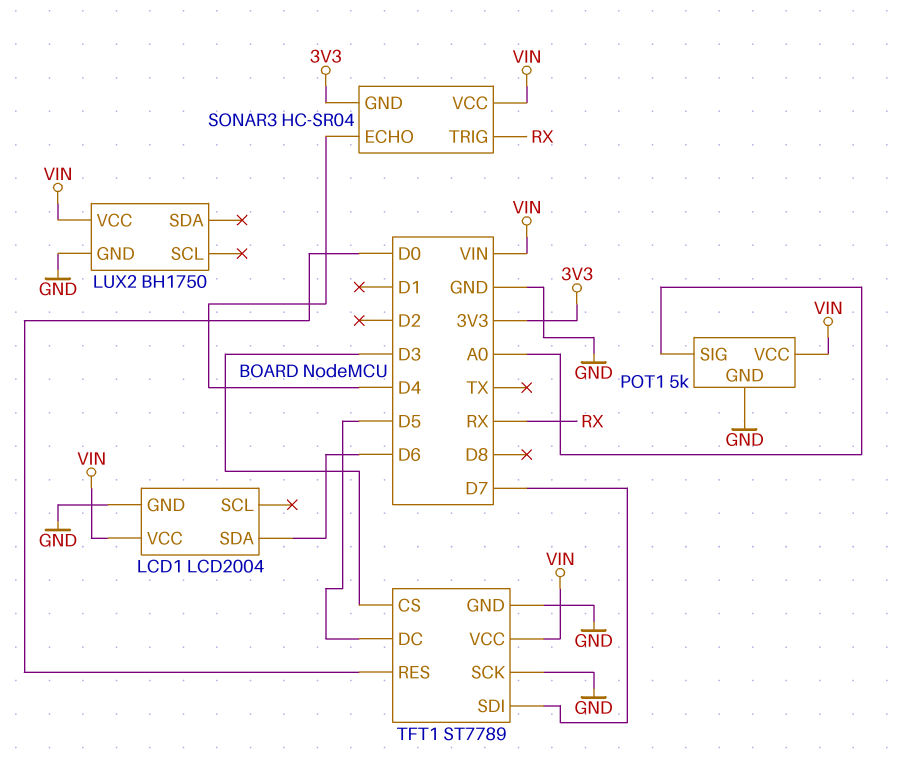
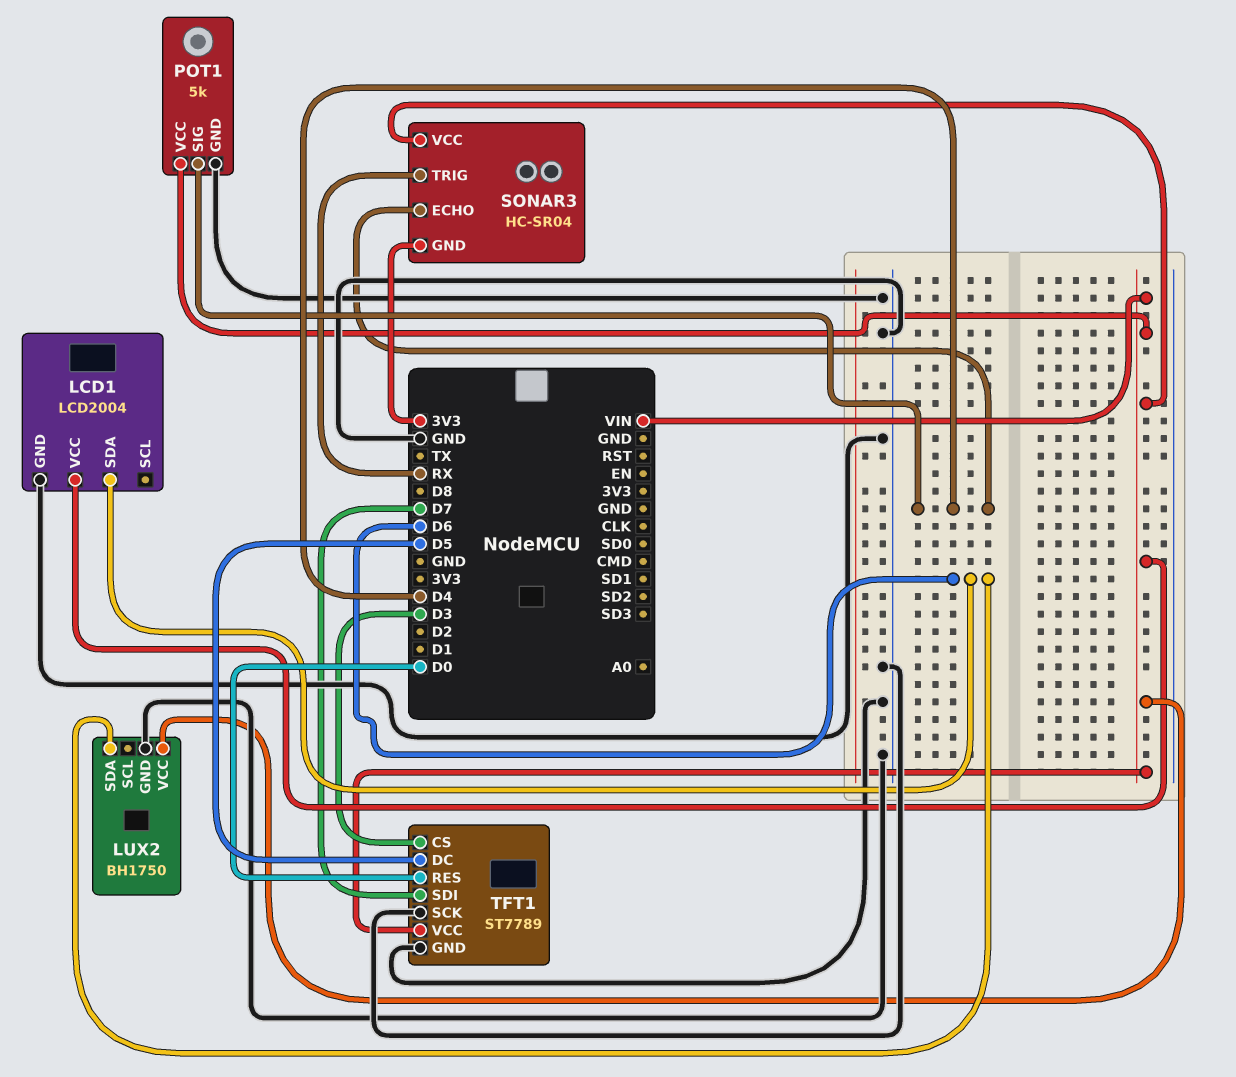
LUX2 pin SDA: none -> D6
POT1 pin SIG: A0 -> D4

